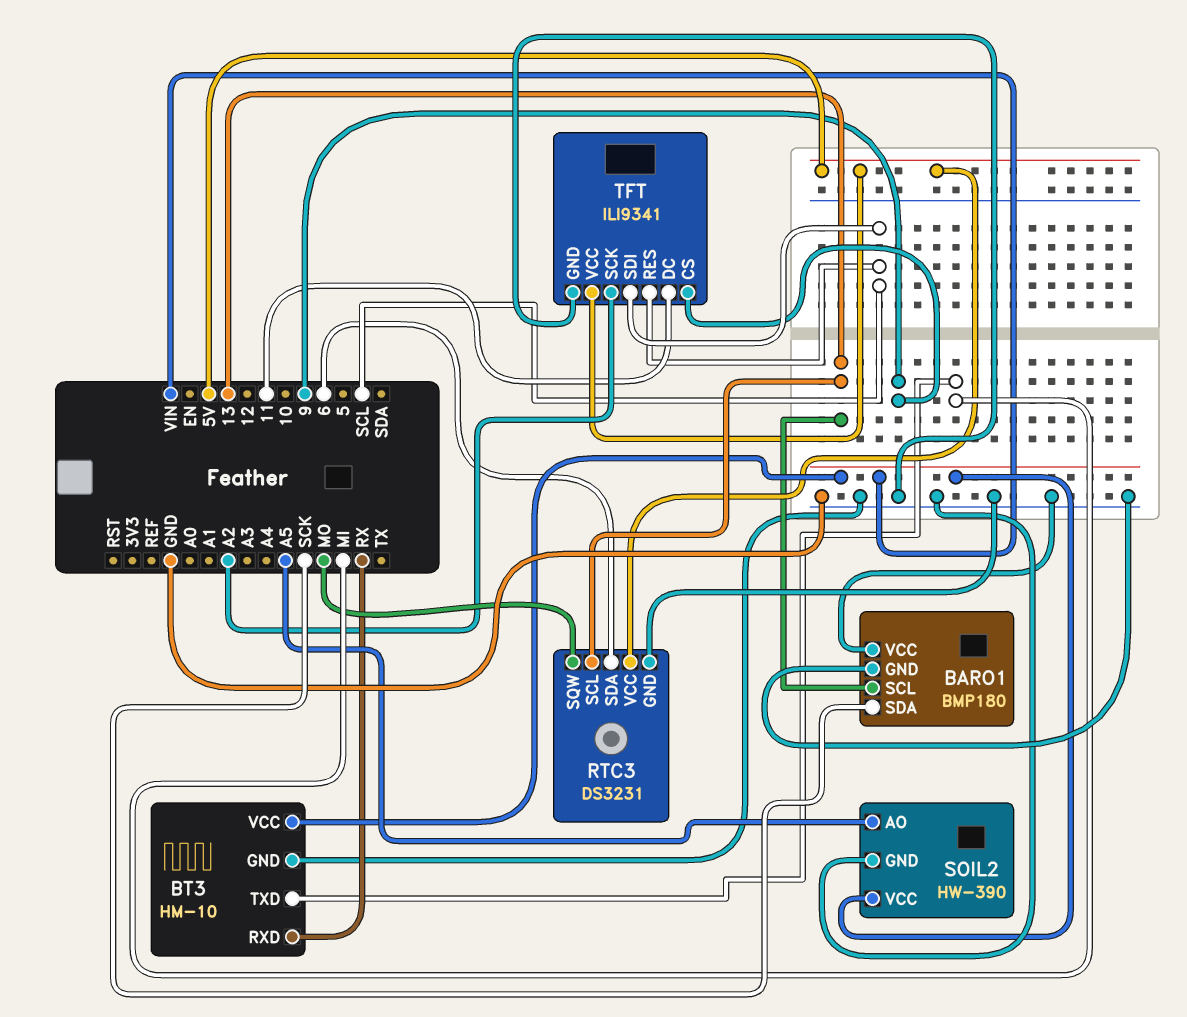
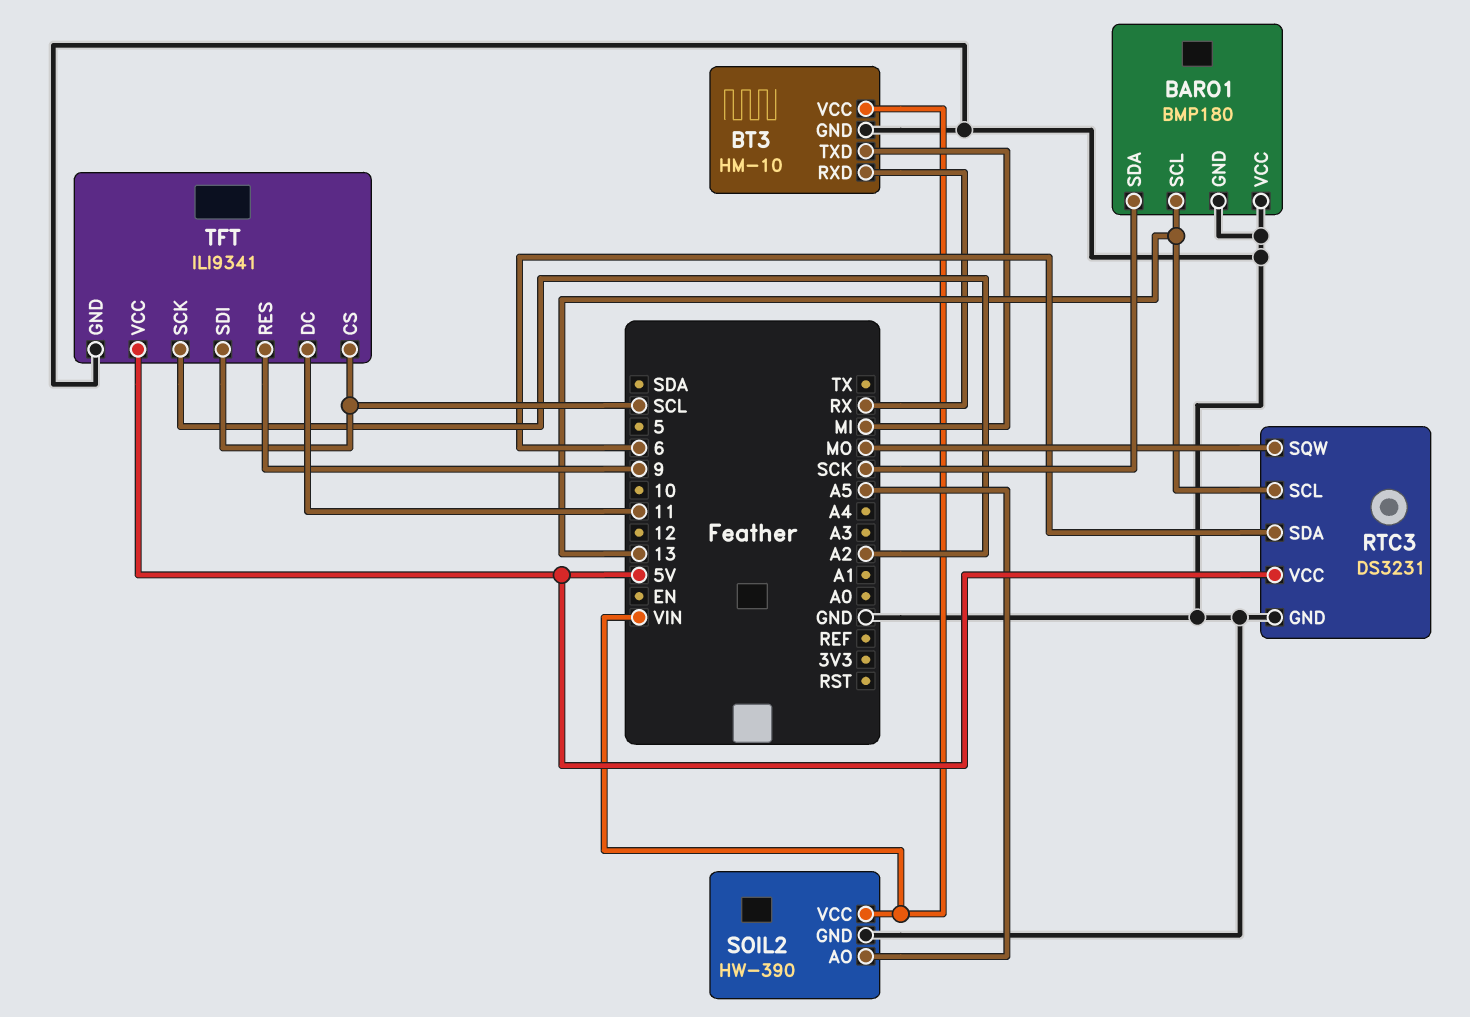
TFT pin CS: 9 -> SCL
TFT pin RES: SCL -> 9

